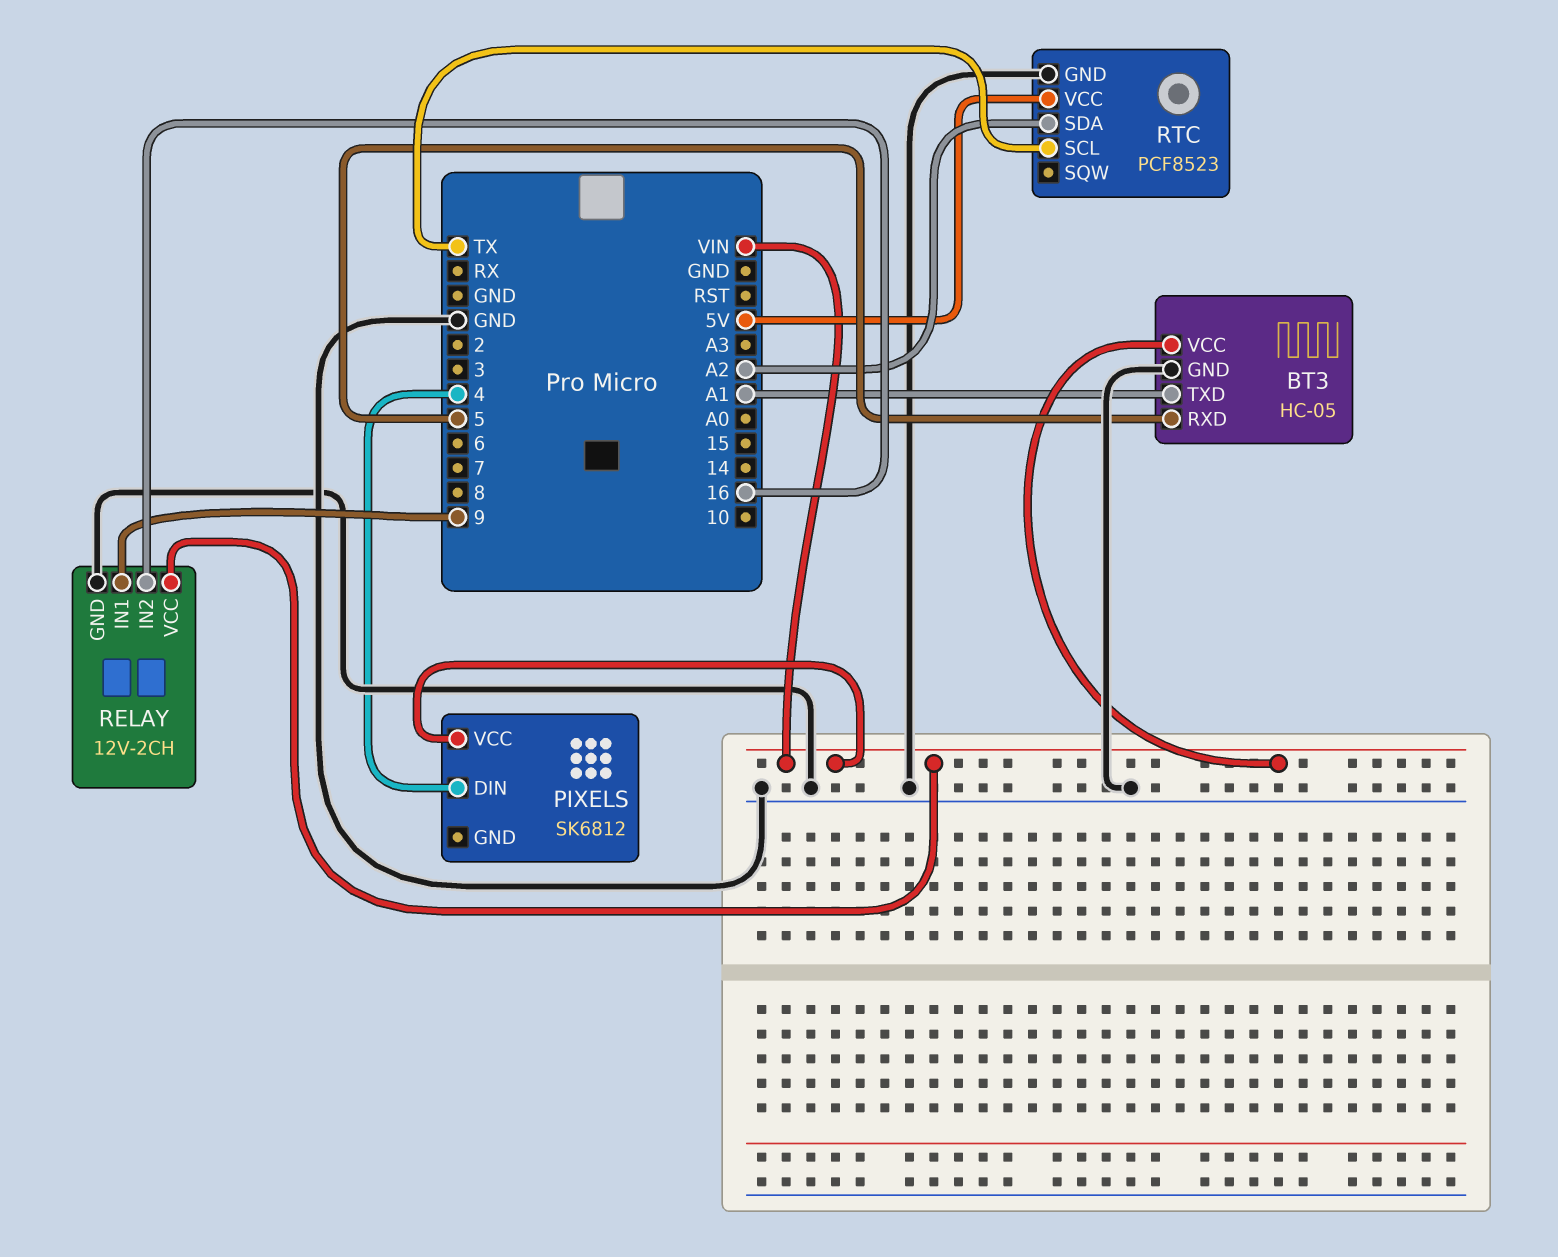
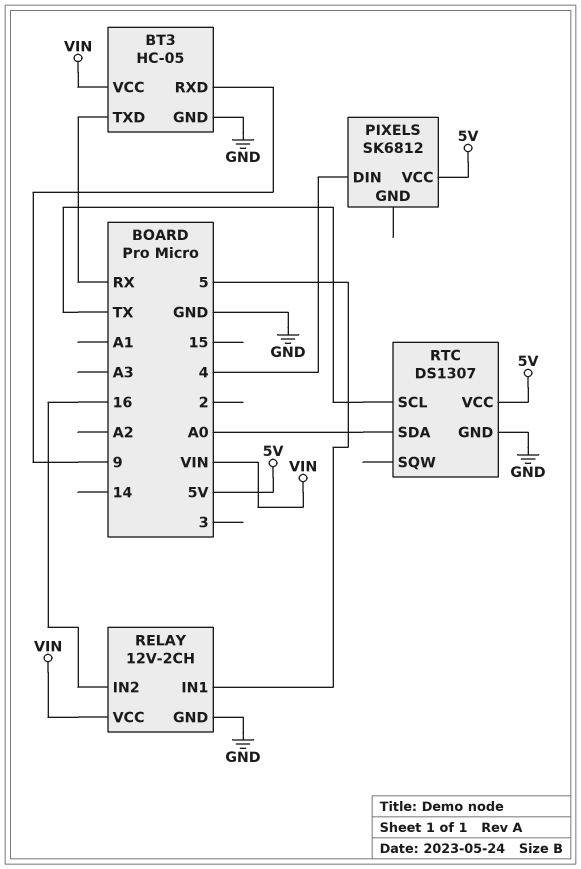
BT3 pin RXD: 5 -> 9
BT3 pin TXD: A1 -> RX
PIXELS pin VCC: VIN -> 5V
RELAY pin IN1: 9 -> 5
RTC: PCF8523 -> DS1307
RTC pin SDA: A2 -> A0

